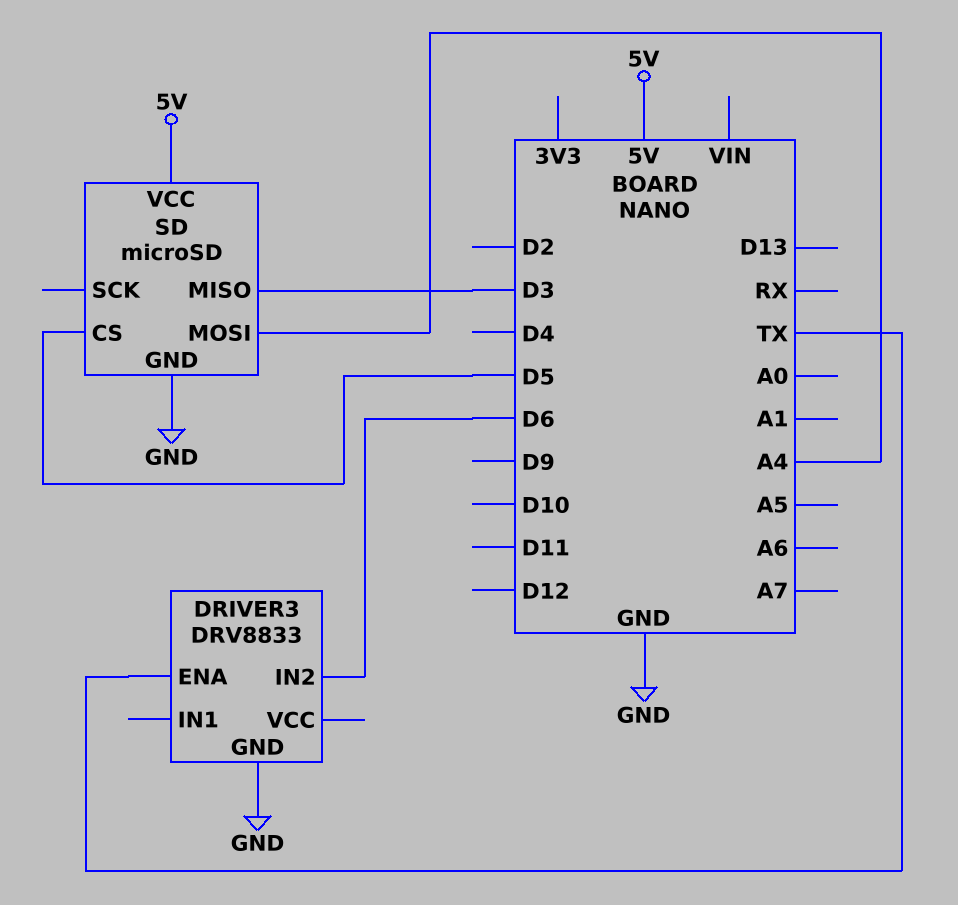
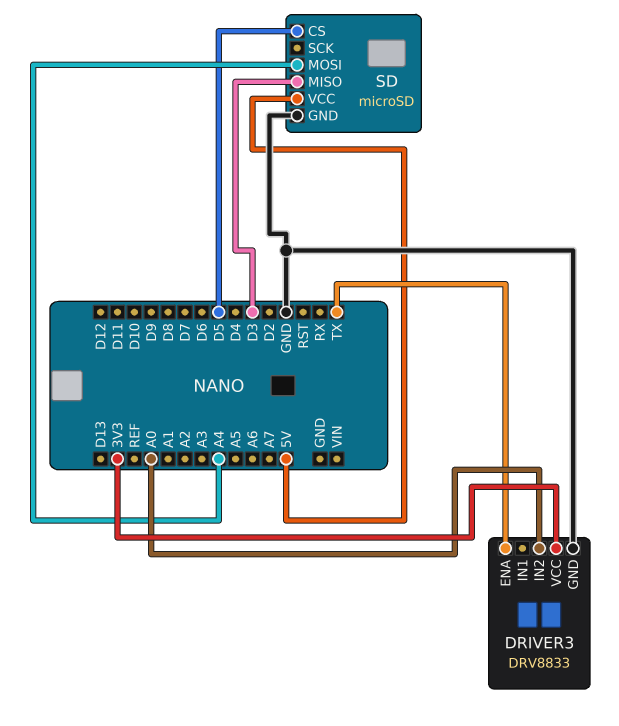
DRIVER3 pin IN2: D6 -> A0
DRIVER3 pin VCC: none -> 3V3

